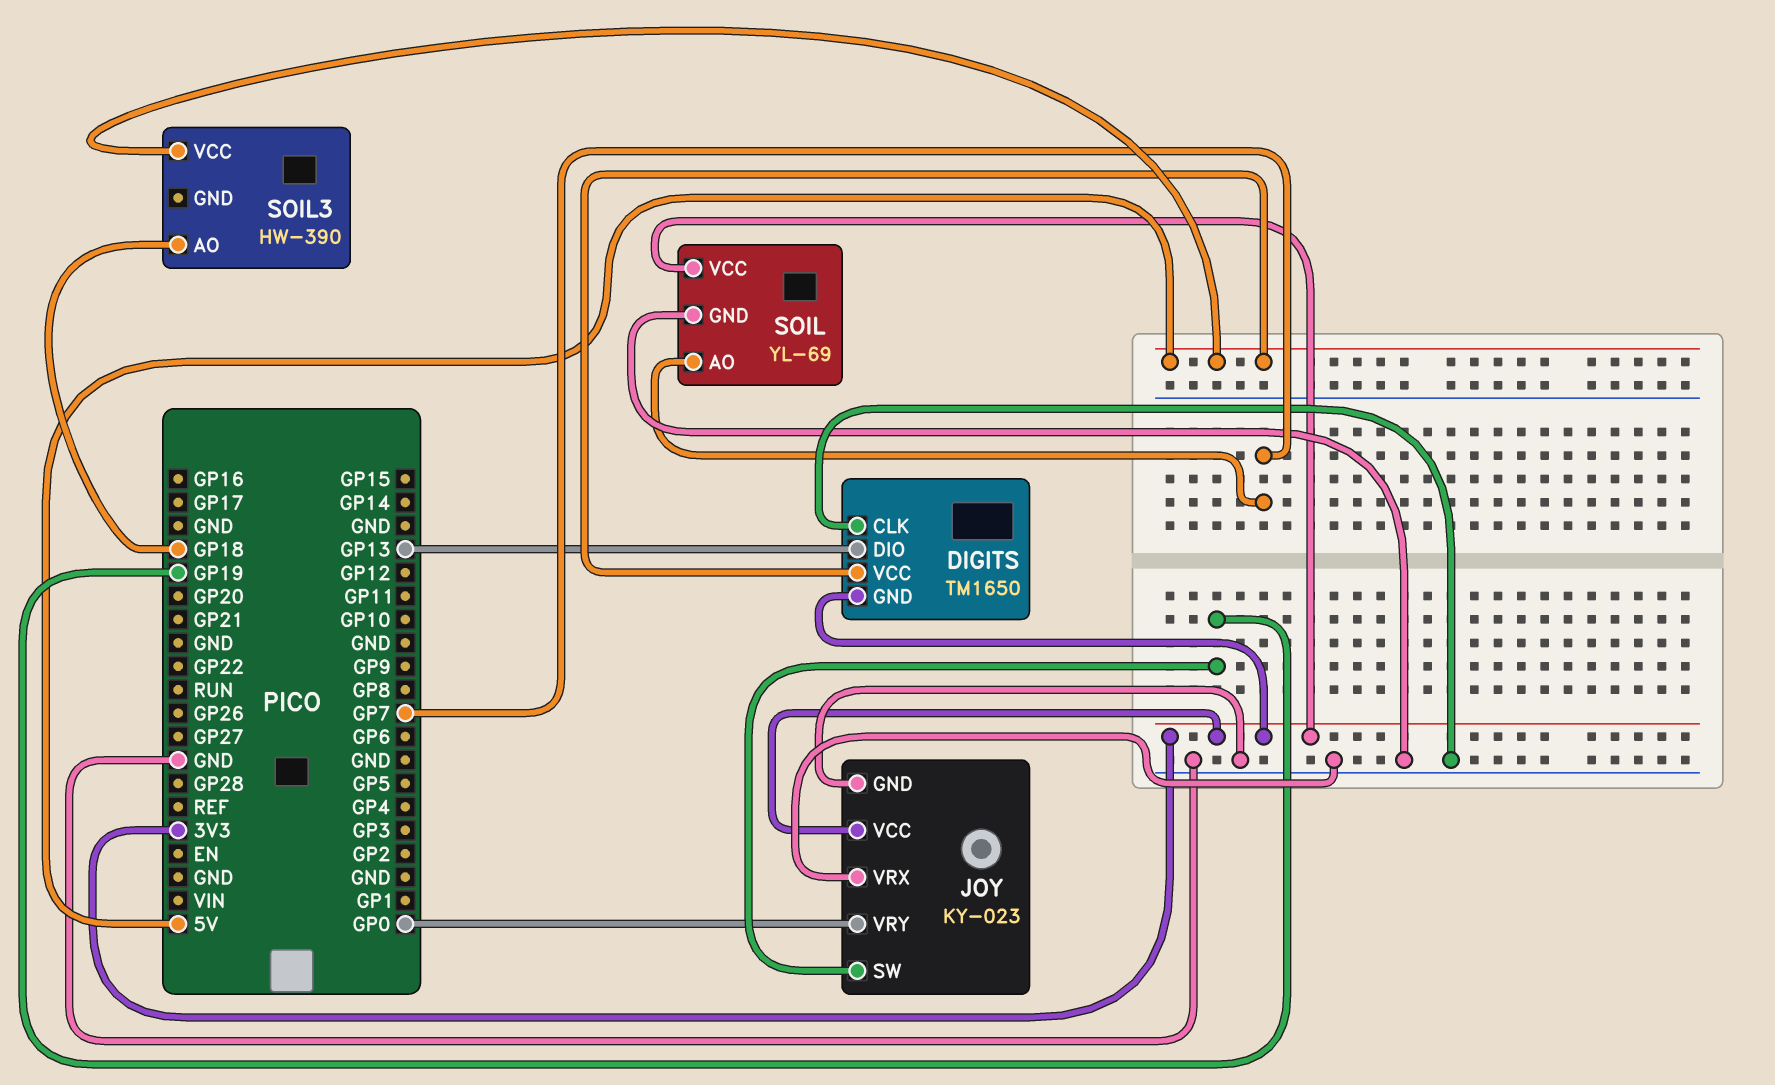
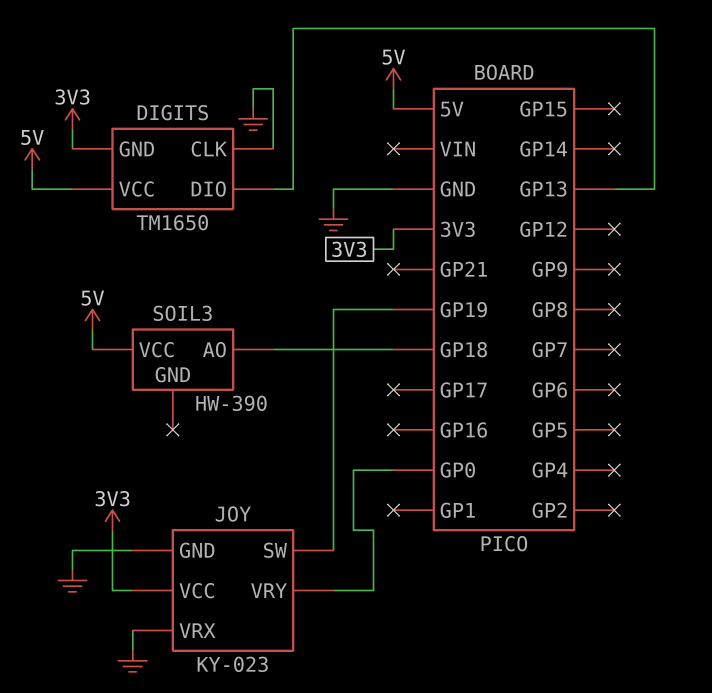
SOIL: YL-69 -> none
SOIL pin AO: GP7 -> none
SOIL pin GND: GND -> none
SOIL pin VCC: 3V3 -> none

